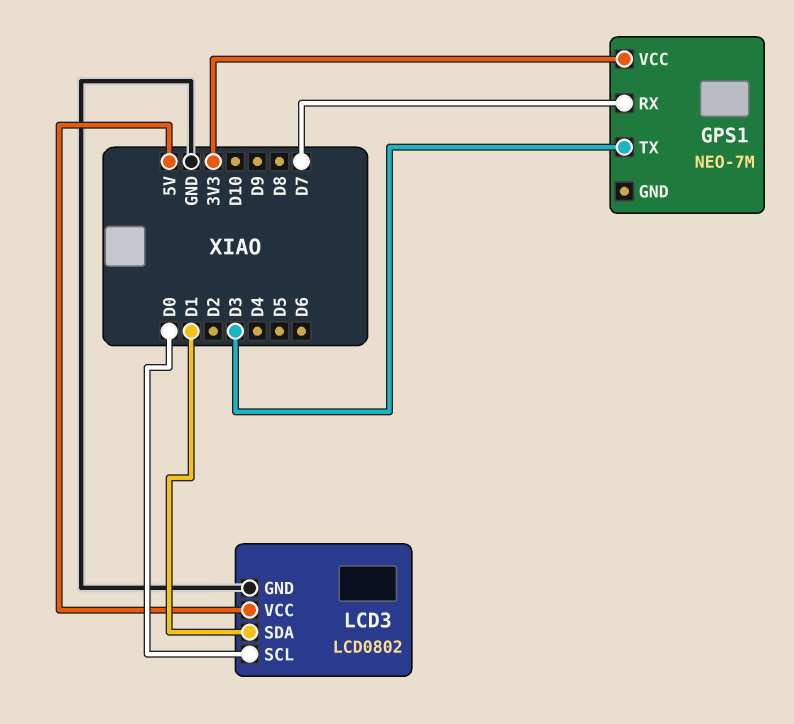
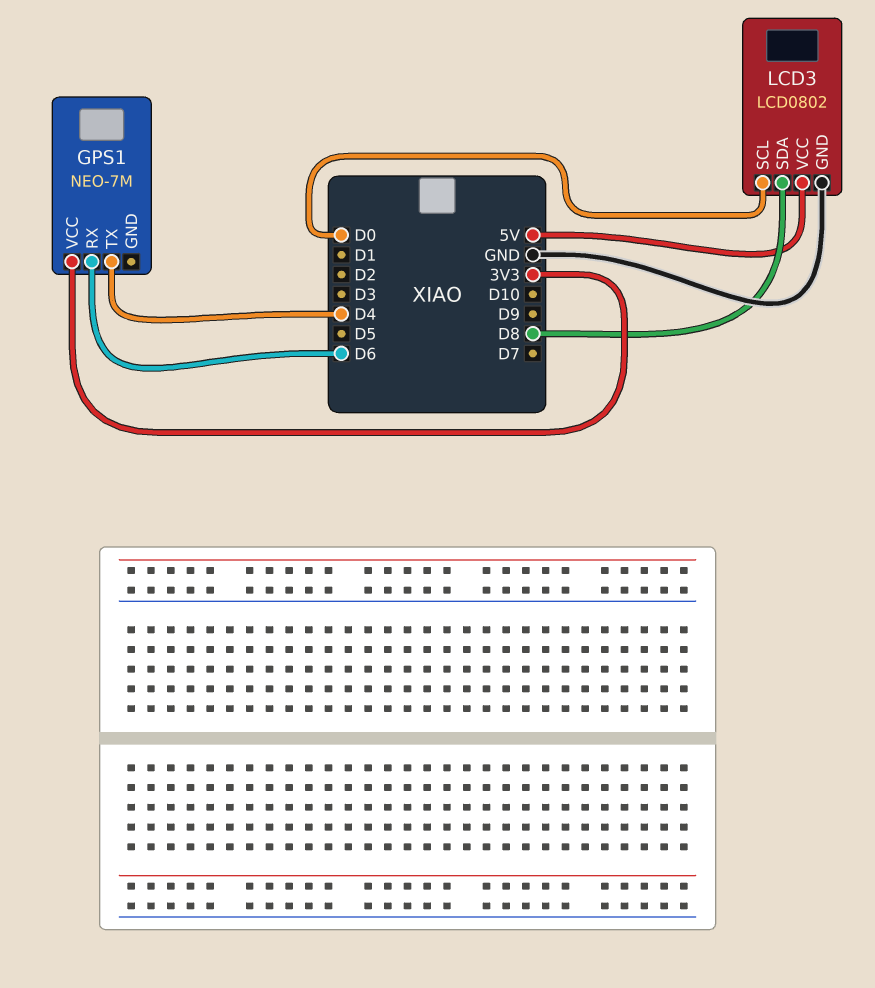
GPS1 pin RX: D7 -> D6
GPS1 pin TX: D3 -> D4
LCD3 pin SDA: D1 -> D8

